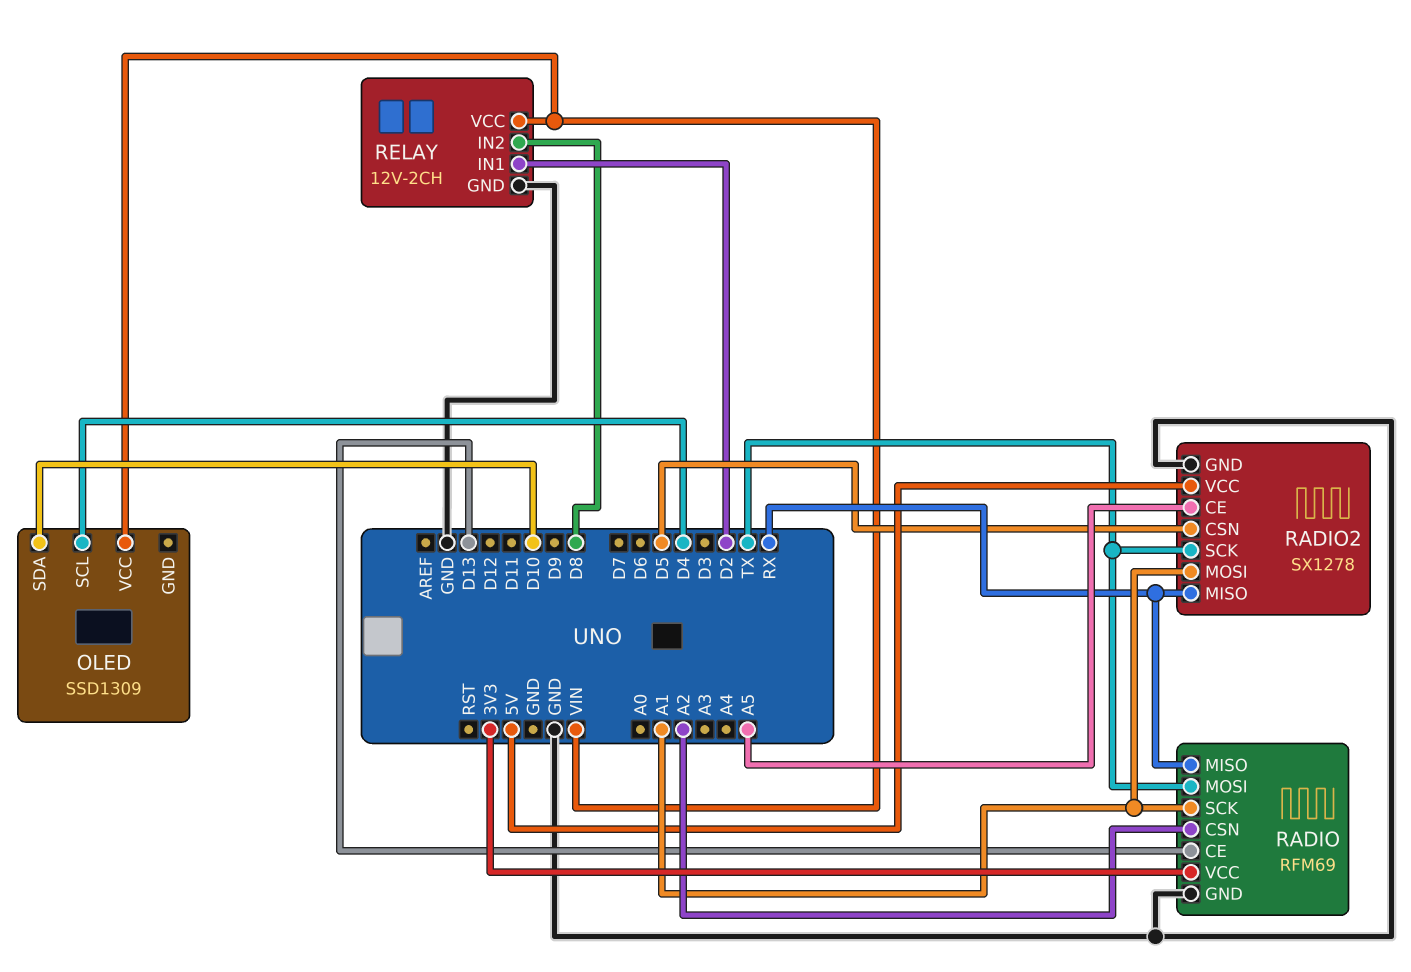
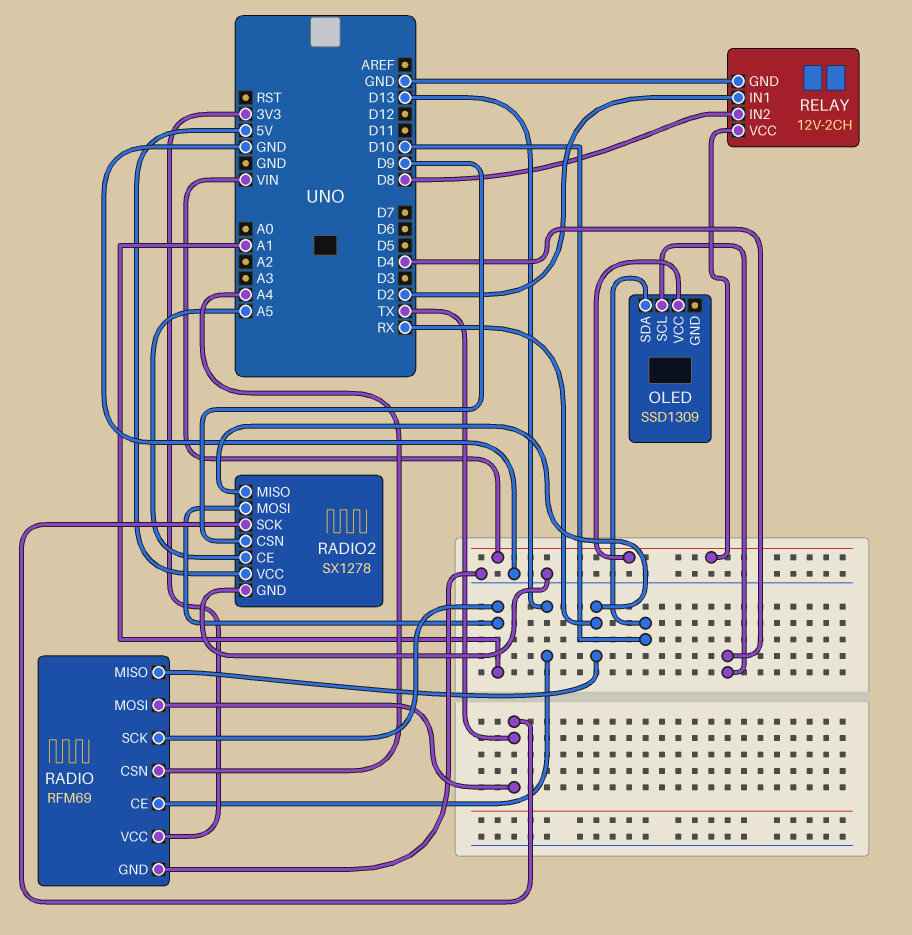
RADIO pin CSN: A2 -> A4
RADIO2 pin CSN: D5 -> D9

